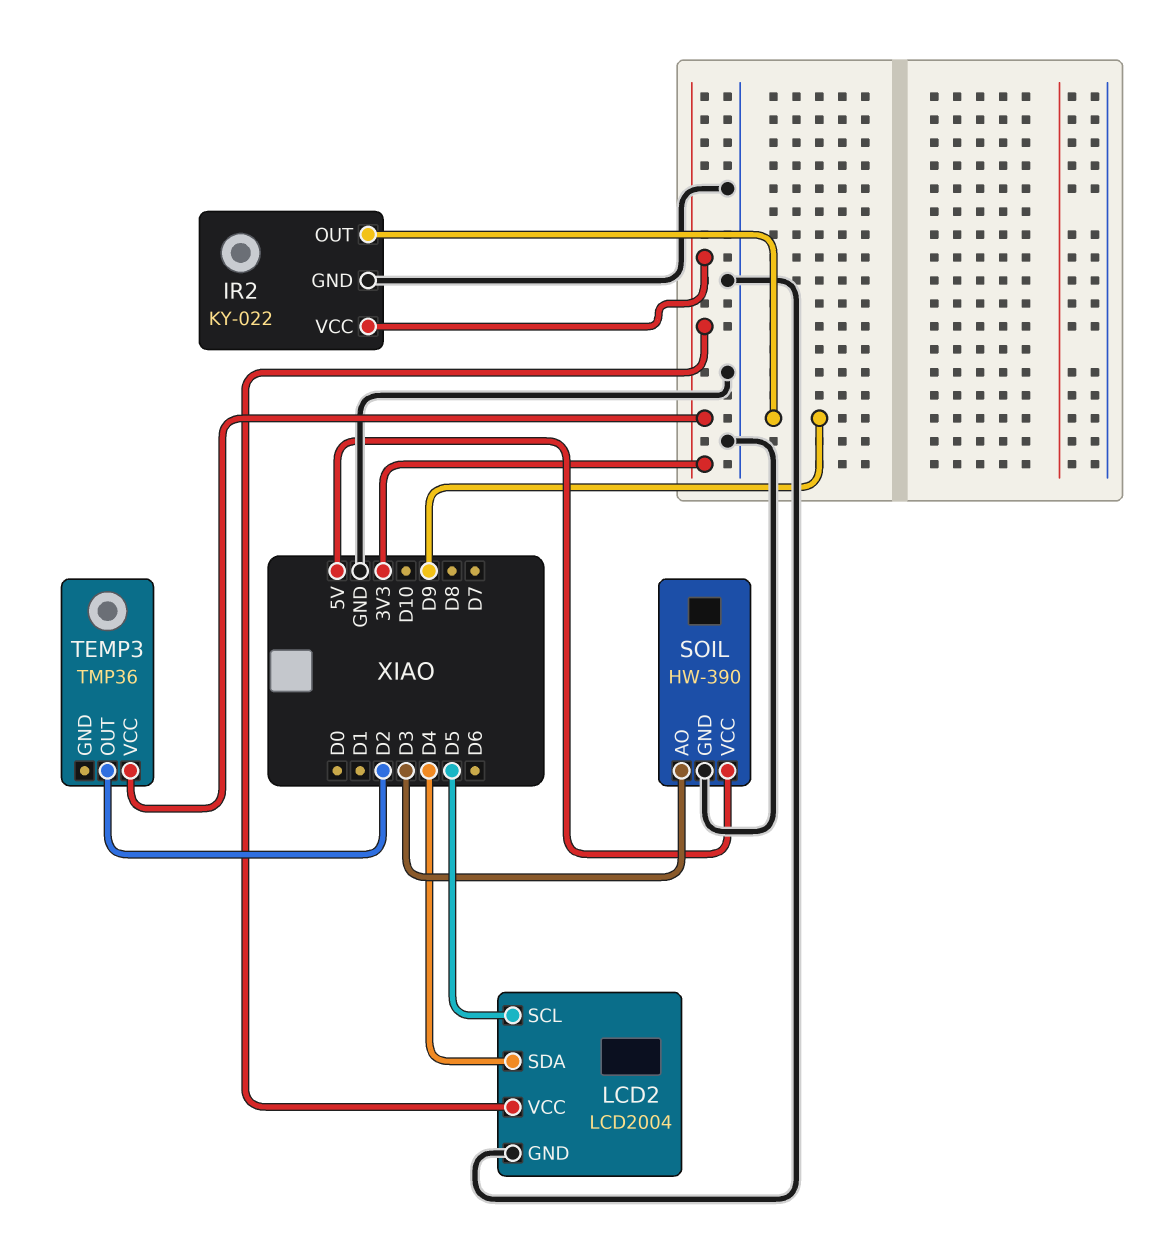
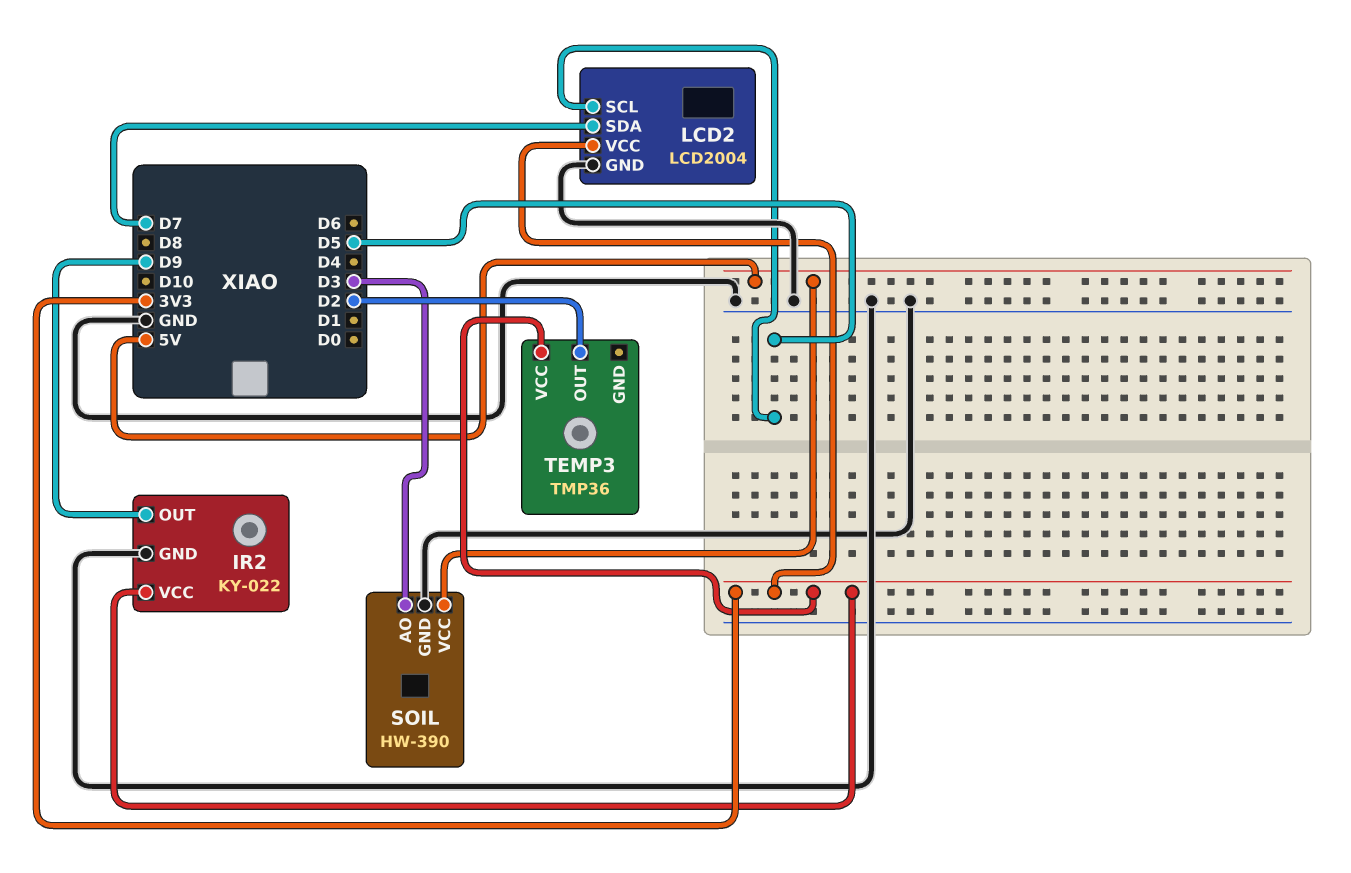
LCD2 pin SDA: D4 -> D7

